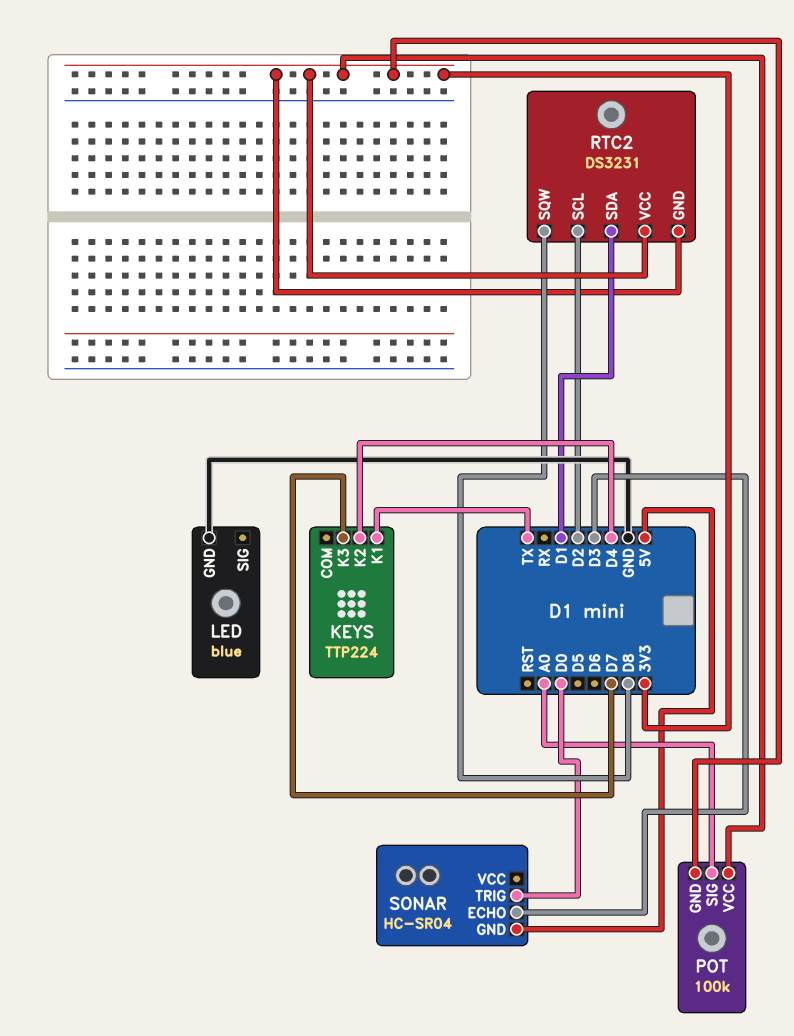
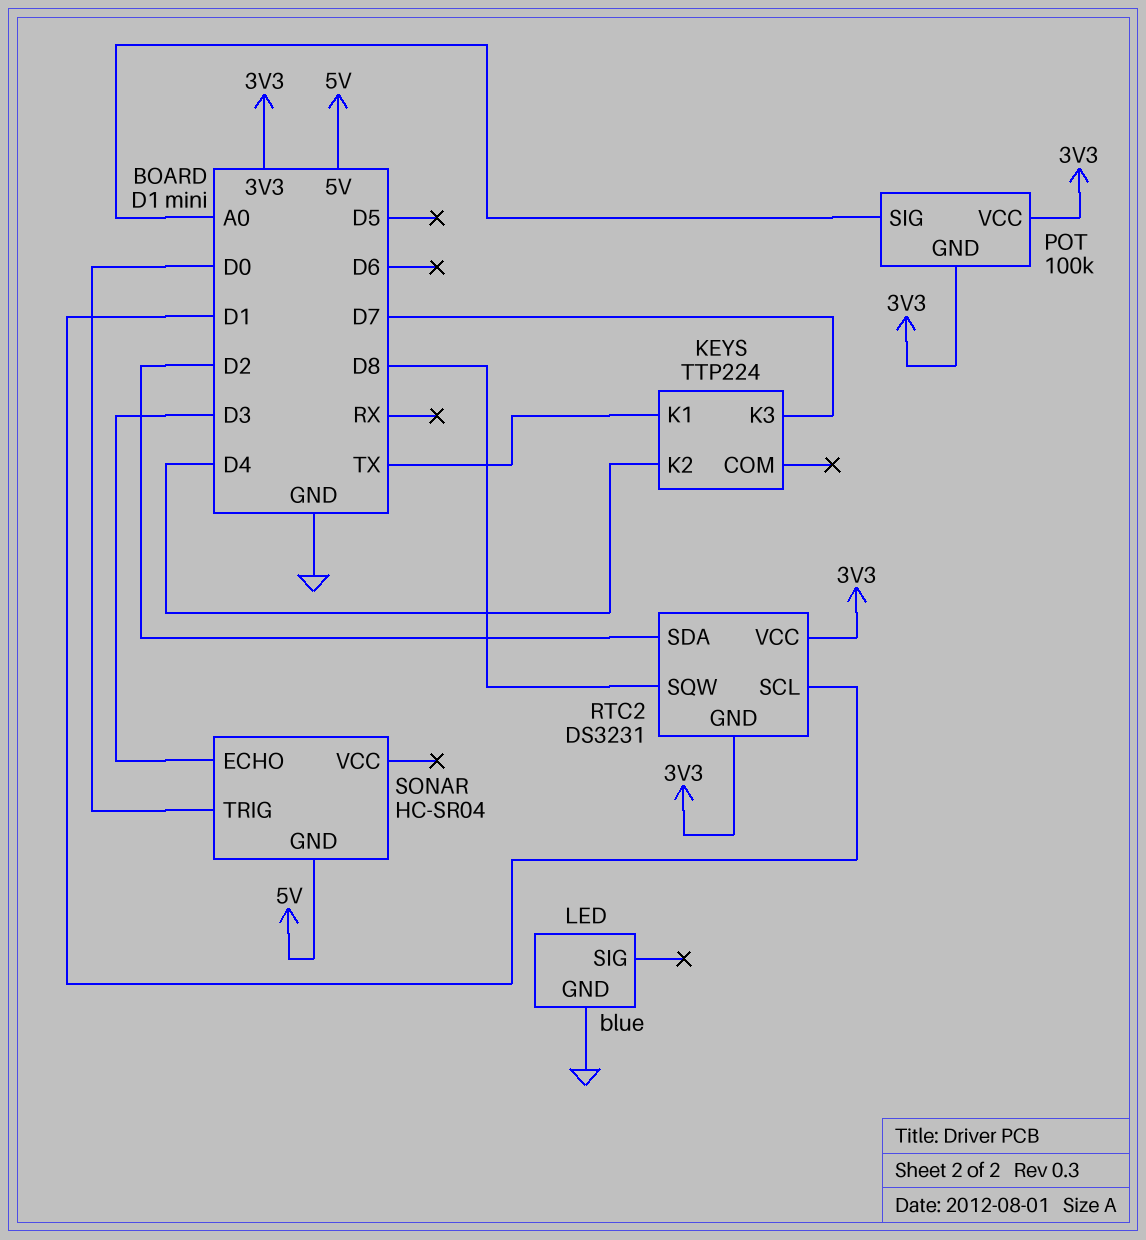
RTC2 pin SCL: D2 -> D1
RTC2 pin SDA: D1 -> D2

